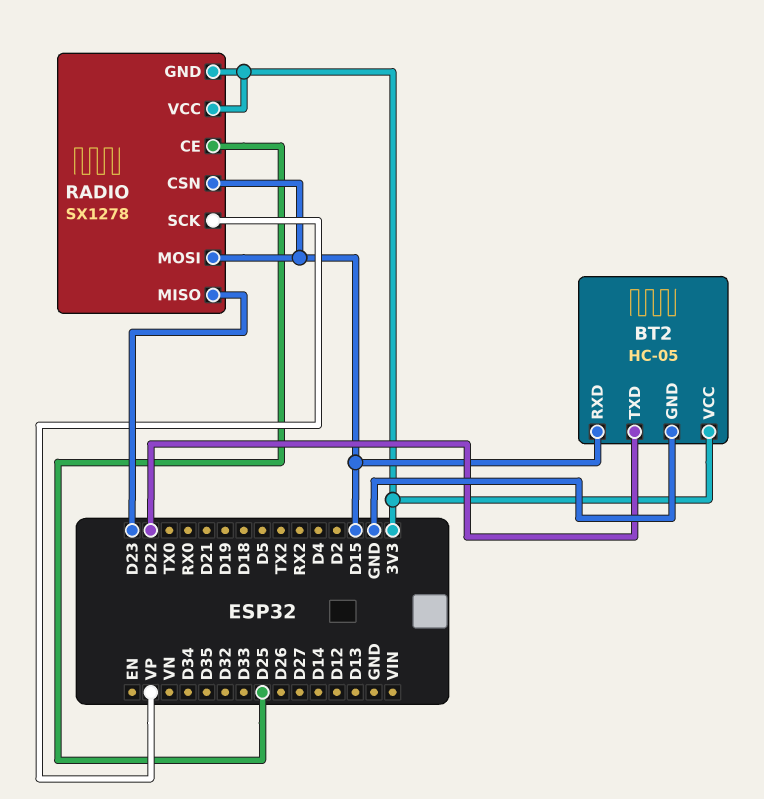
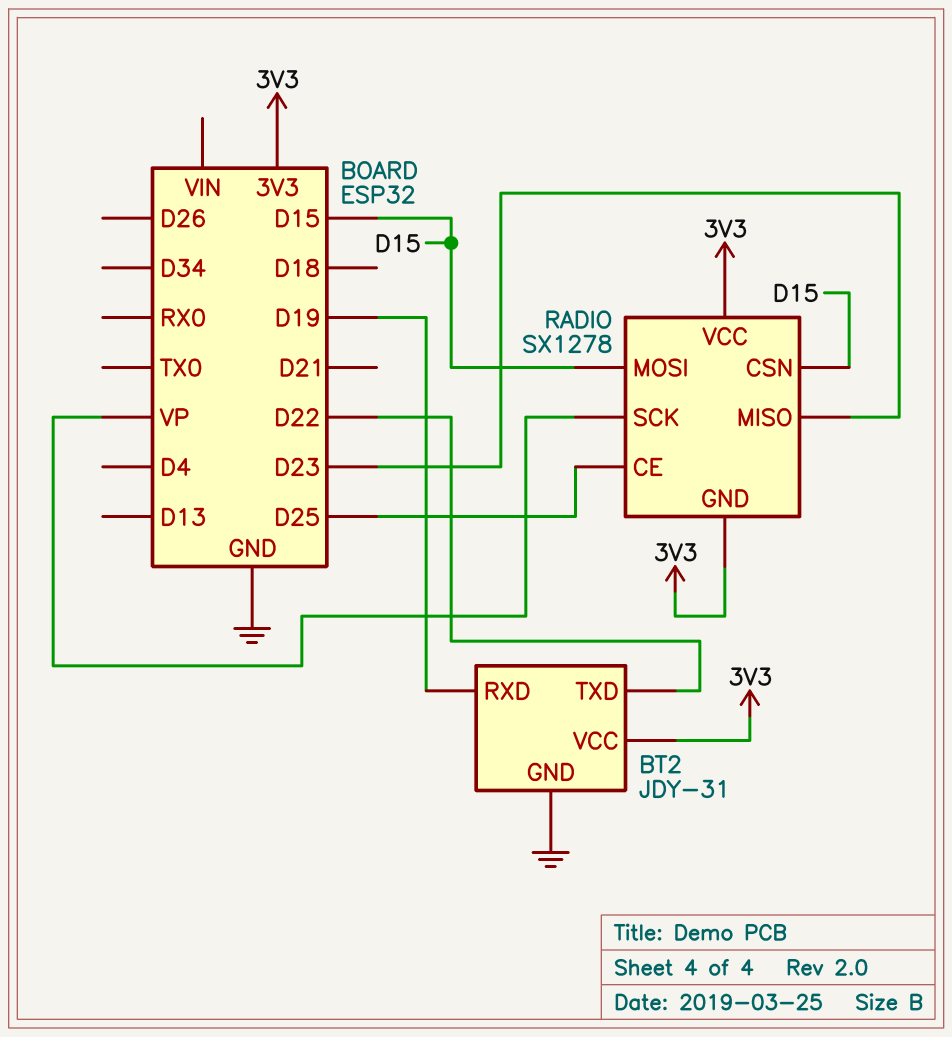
BT2: HC-05 -> JDY-31
BT2 pin RXD: D15 -> D19

